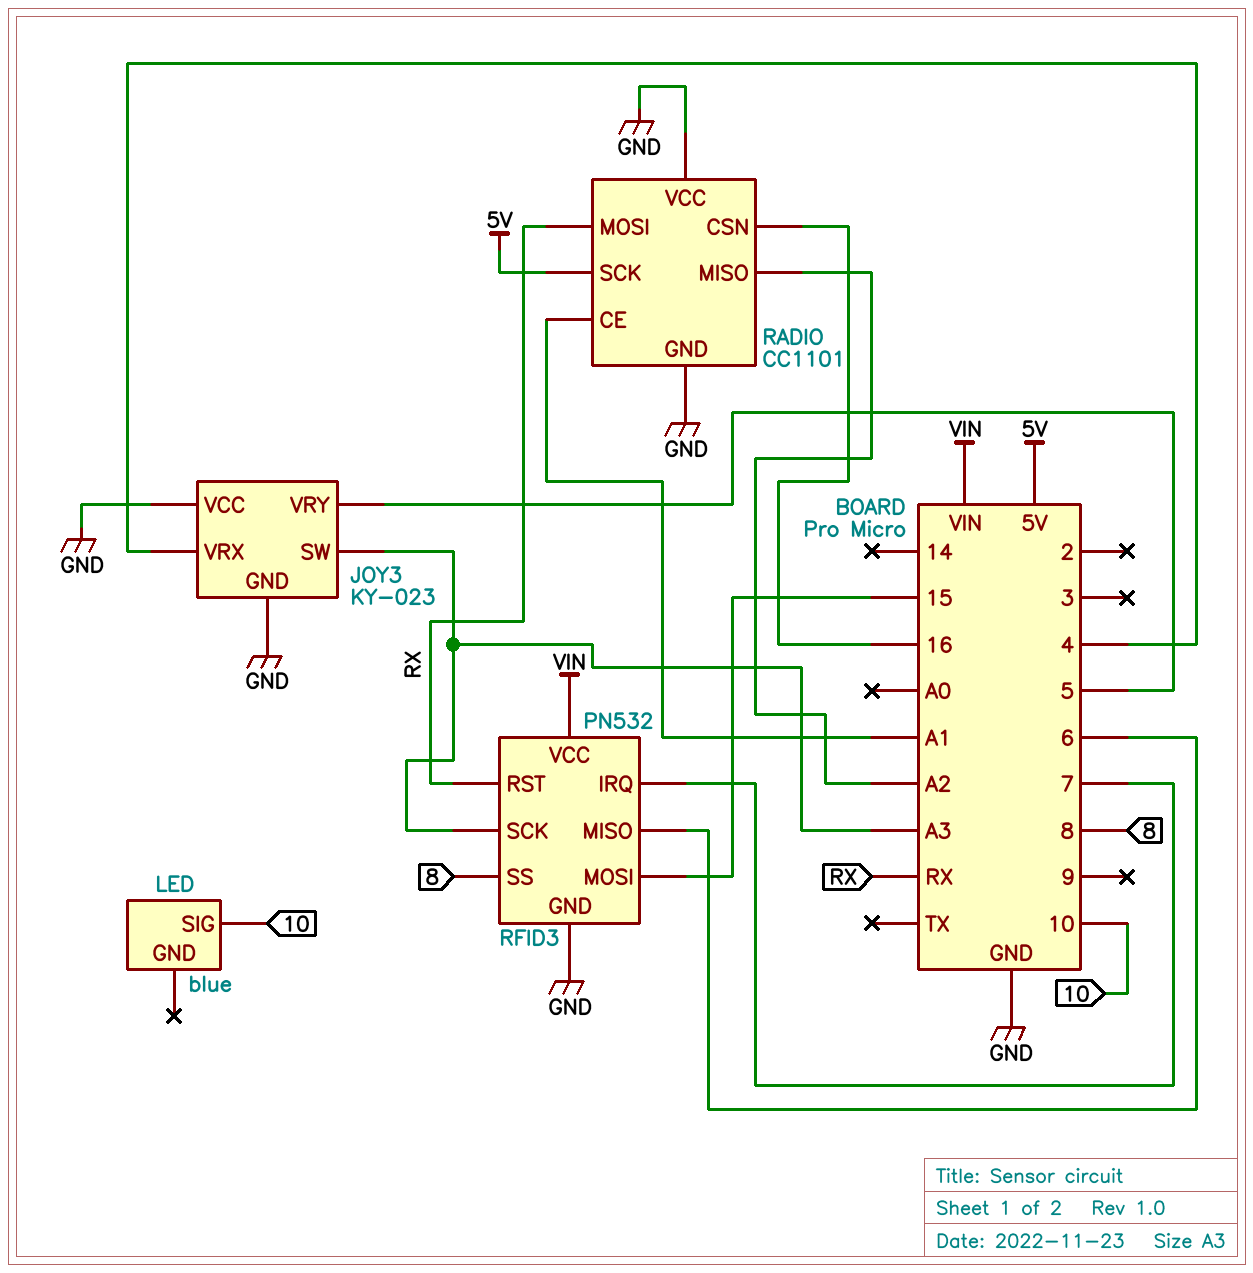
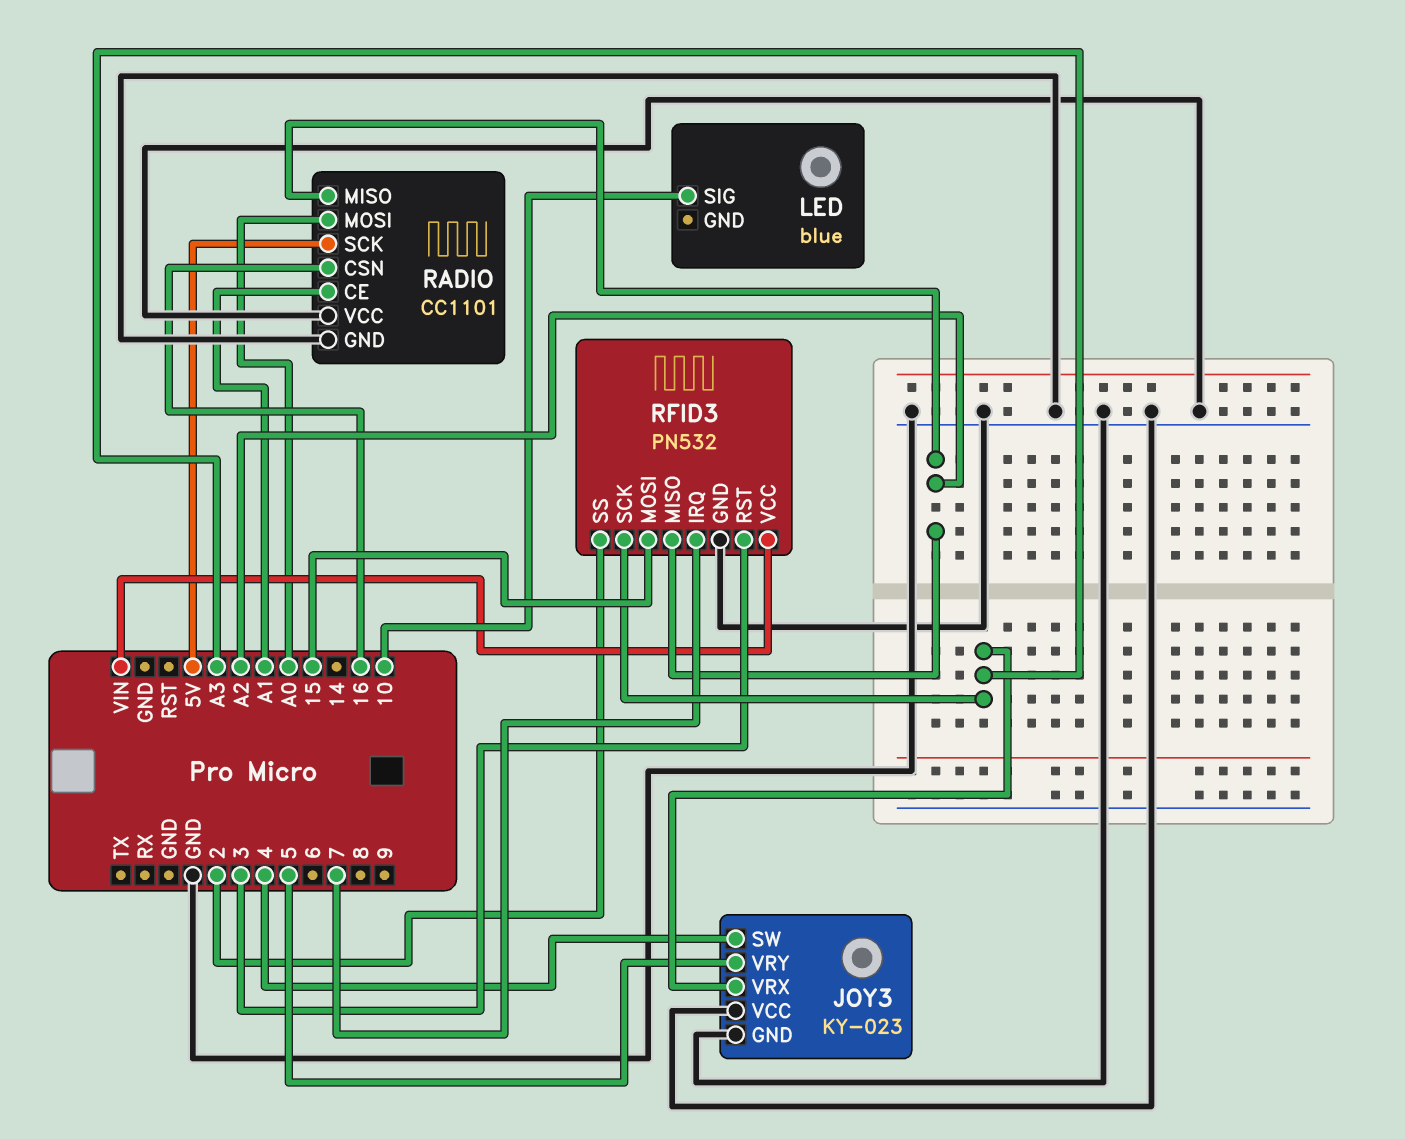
JOY3 pin SW: A3 -> 4
JOY3 pin VRX: 4 -> A3
RADIO pin MOSI: RX -> A0
RFID3 pin MISO: 6 -> A2
RFID3 pin RST: RX -> 3
RFID3 pin SS: 8 -> 2

